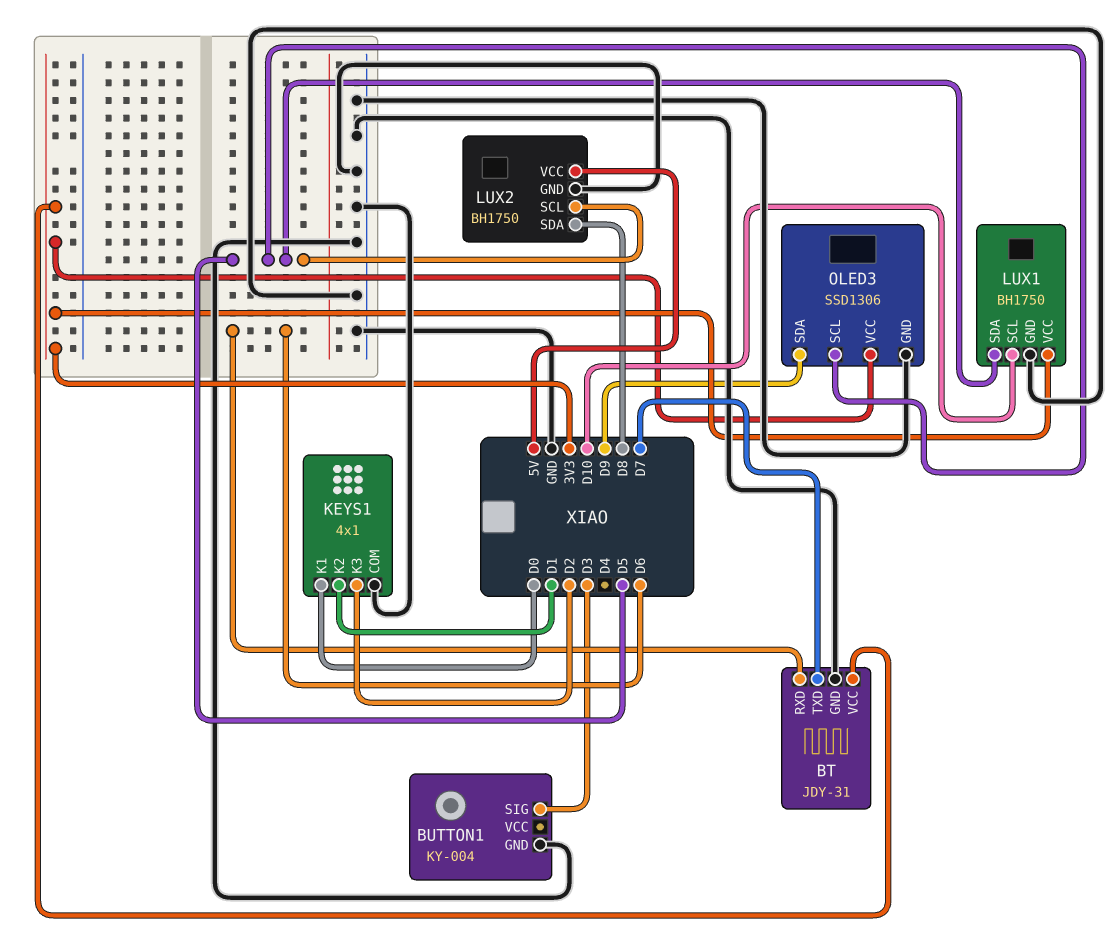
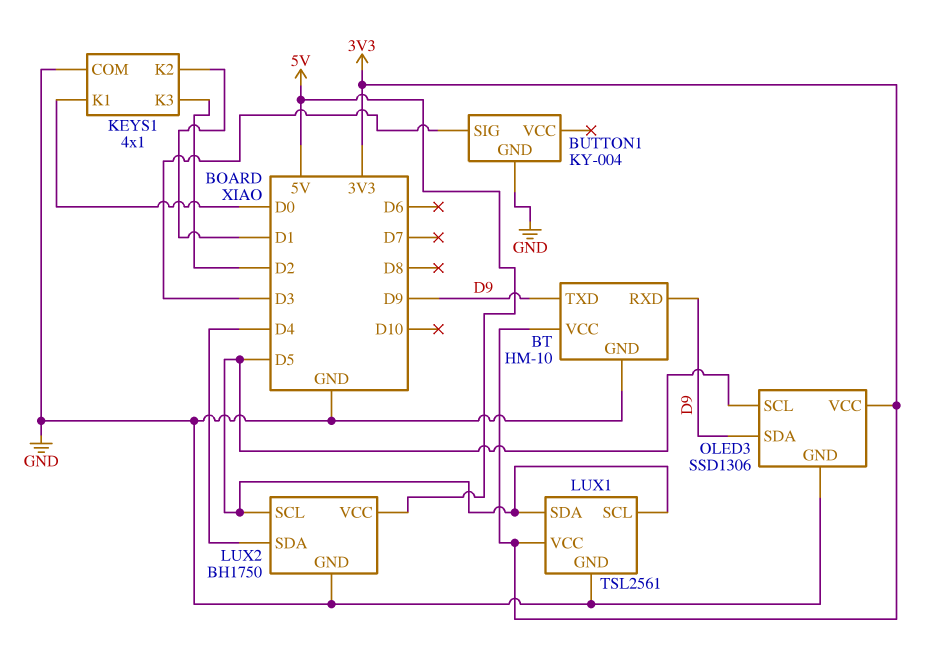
BT: JDY-31 -> HM-10
BT pin RXD: D6 -> D9
BT pin TXD: D7 -> D9
LUX1: BH1750 -> TSL2561
LUX1 pin SCL: D10 -> D5
LUX2 pin SDA: D8 -> D4

